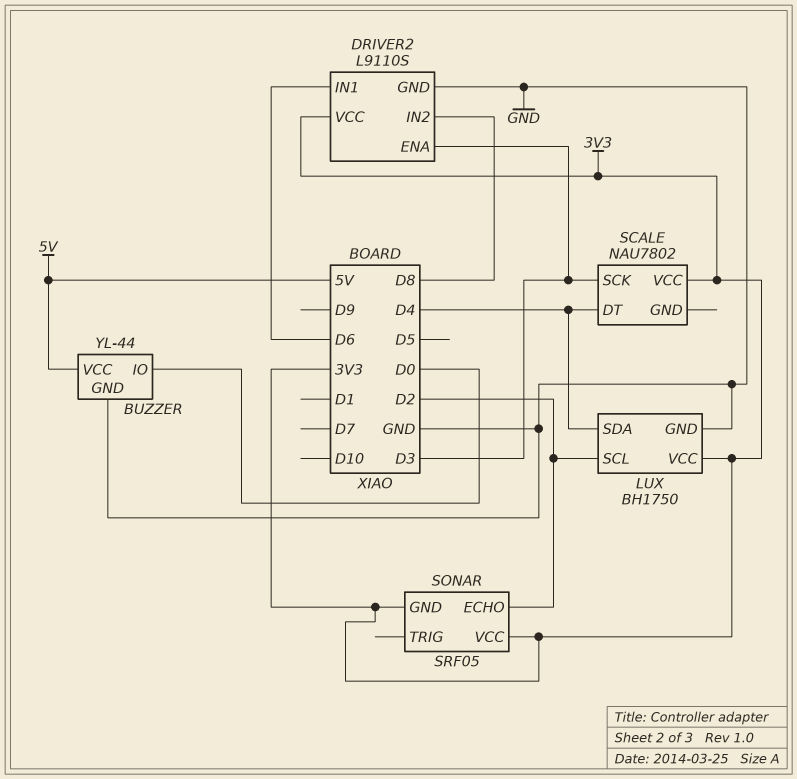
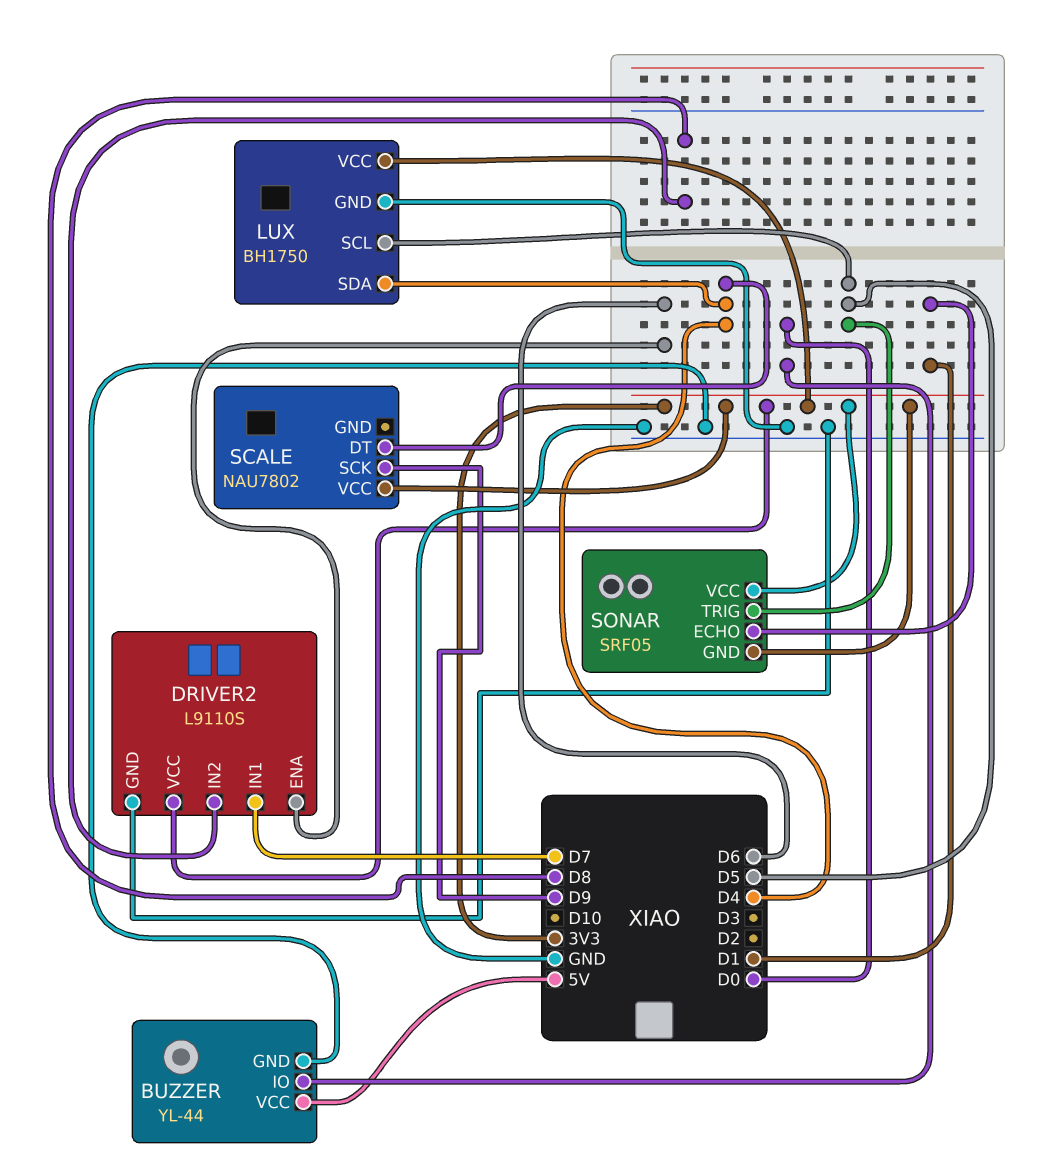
DRIVER2 pin ENA: D3 -> D6
DRIVER2 pin IN1: D6 -> D7
LUX pin SCL: D2 -> D5
SCALE pin SCK: D3 -> D9
SONAR pin ECHO: D2 -> D1
SONAR pin TRIG: none -> D5

